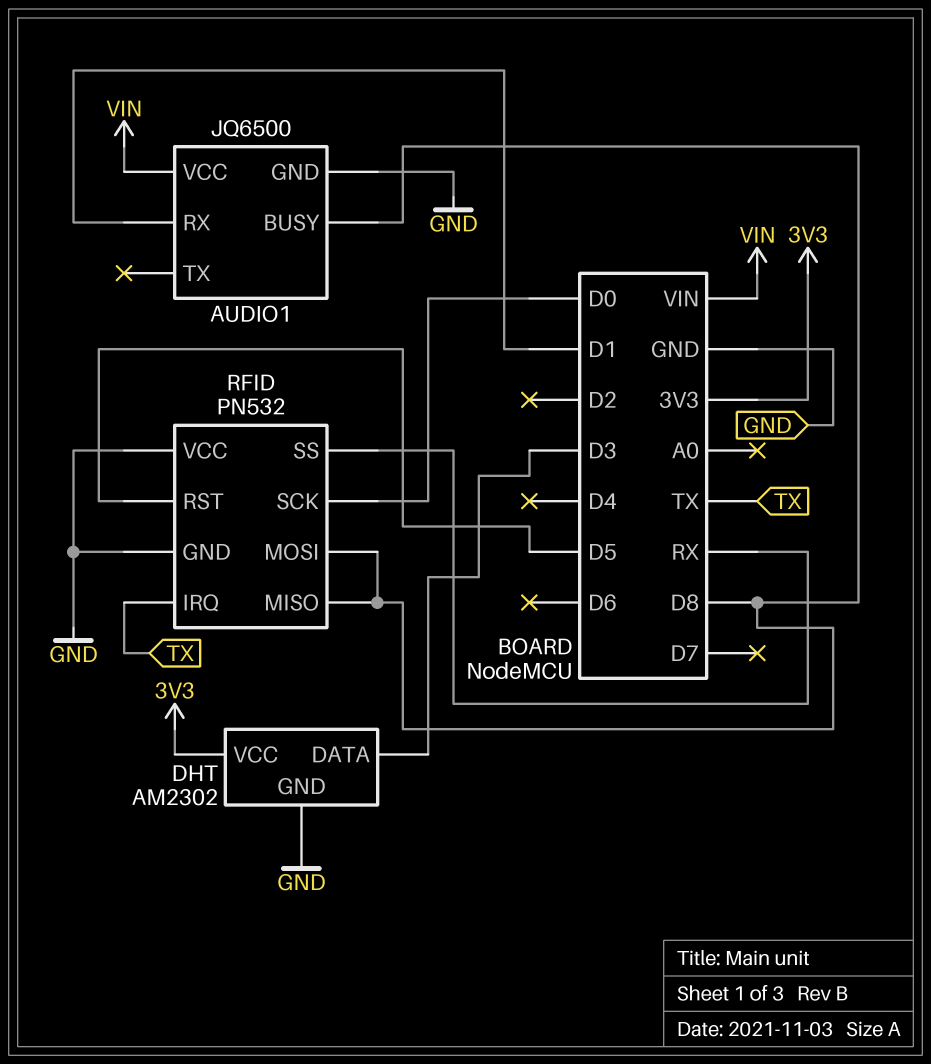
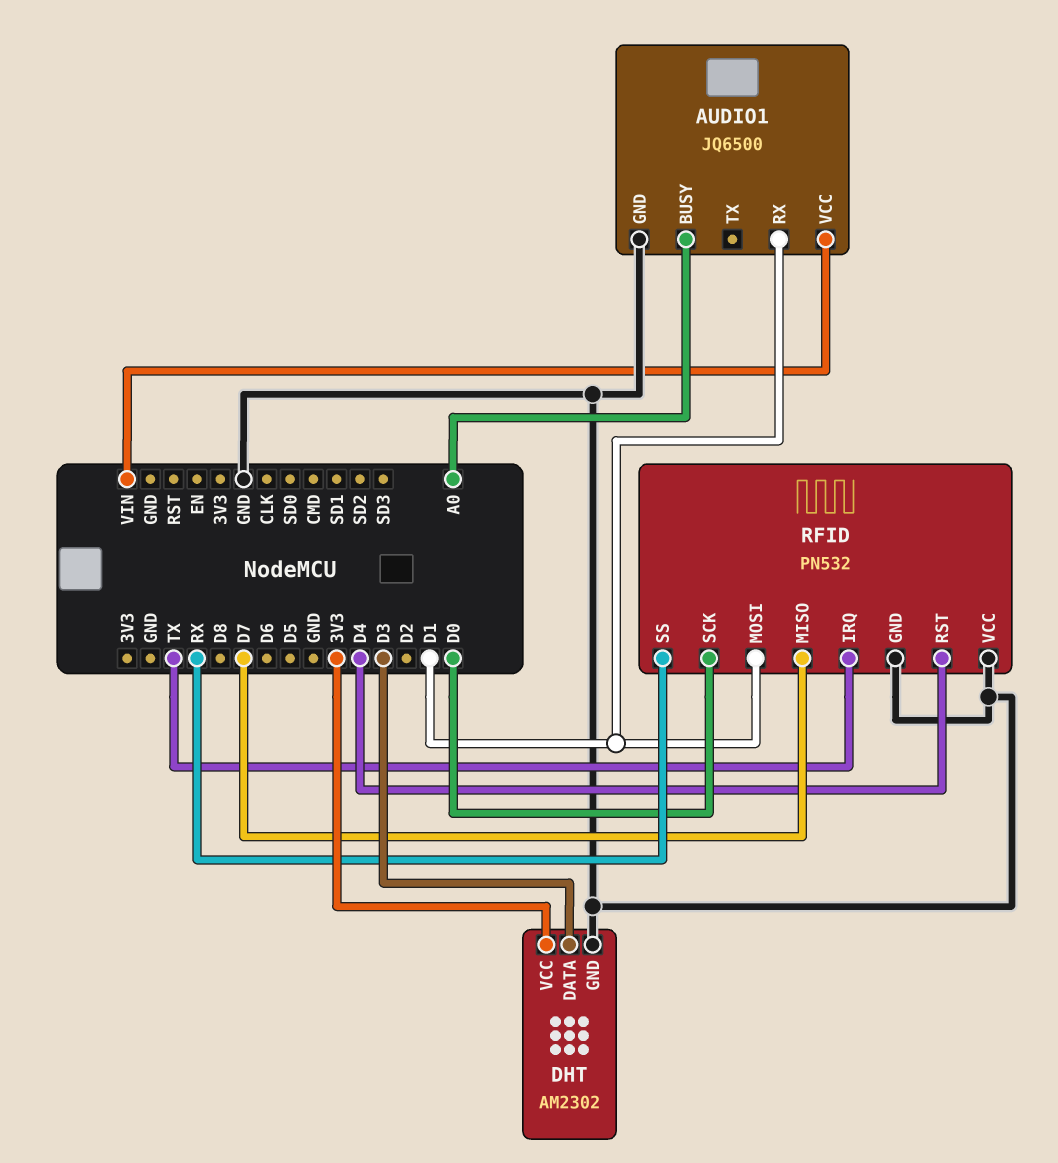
AUDIO1 pin BUSY: D8 -> A0
RFID pin MISO: D8 -> D7
RFID pin MOSI: D8 -> D1
RFID pin RST: D5 -> D4

